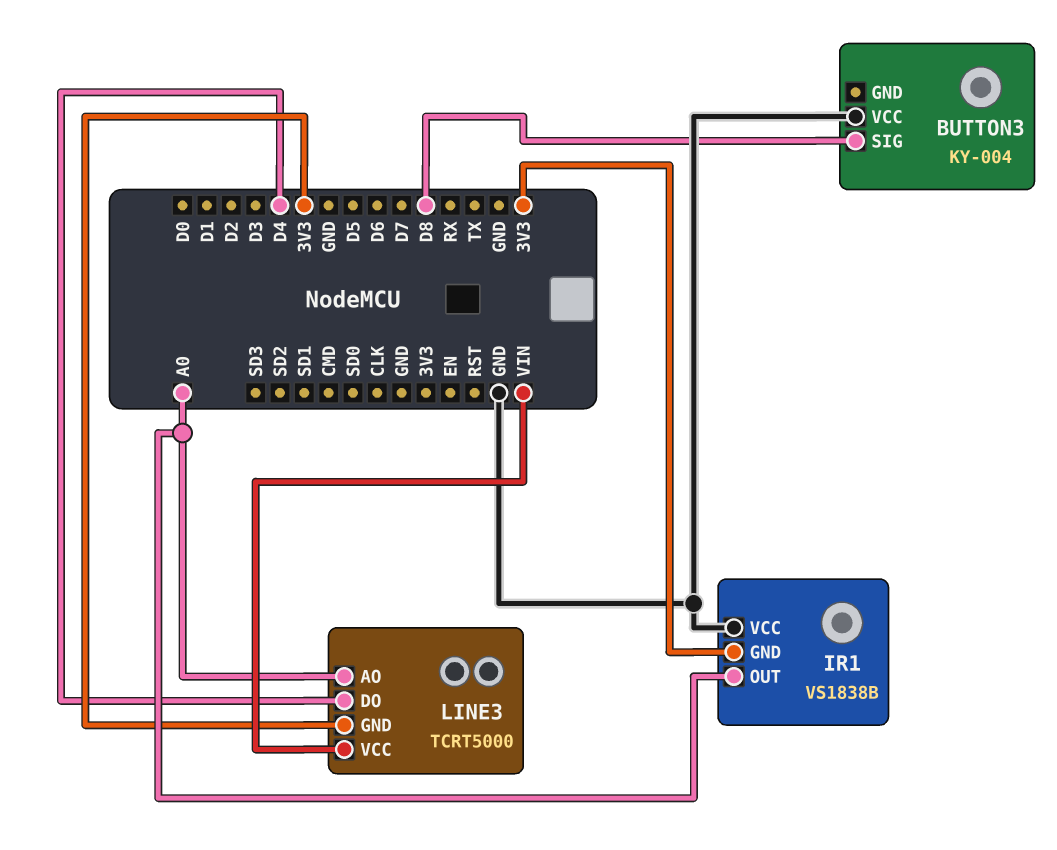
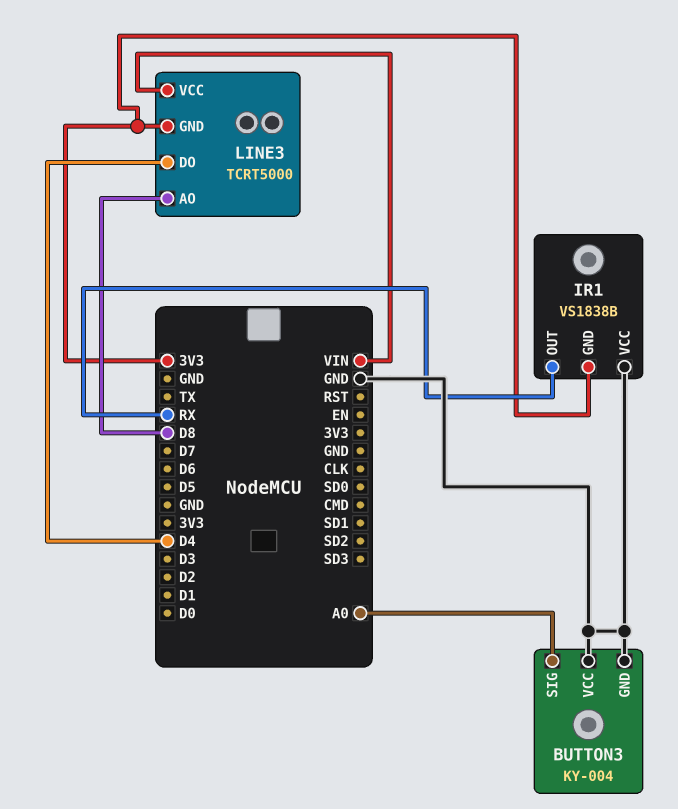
BUTTON3 pin GND: none -> GND
BUTTON3 pin SIG: D8 -> A0
IR1 pin OUT: A0 -> RX
LINE3 pin AO: A0 -> D8

